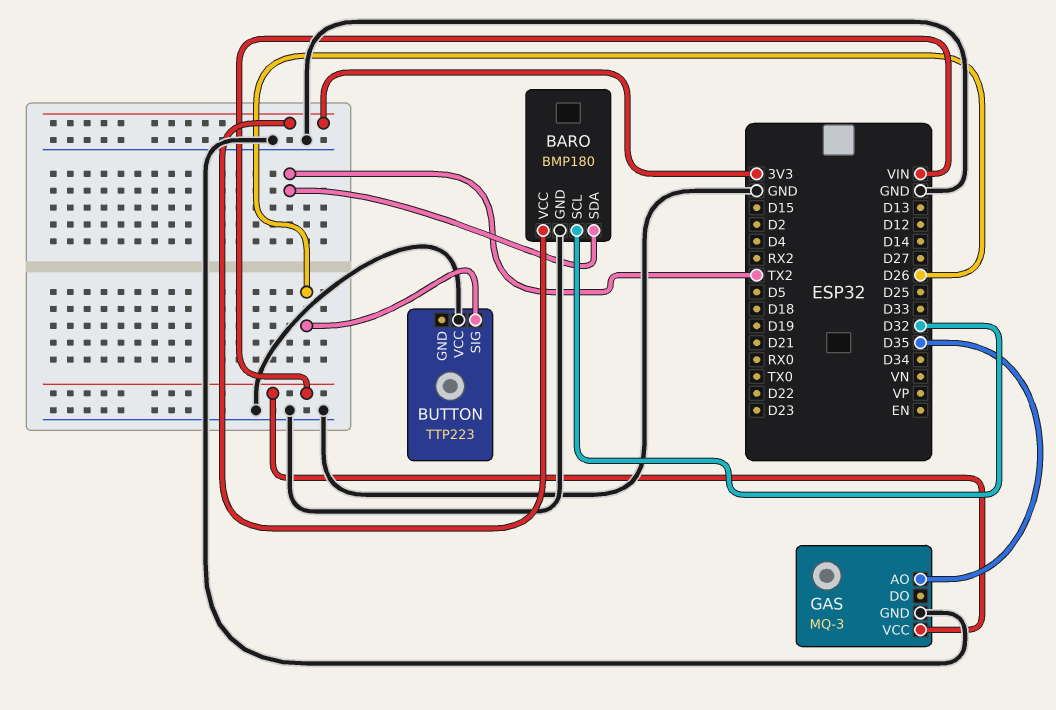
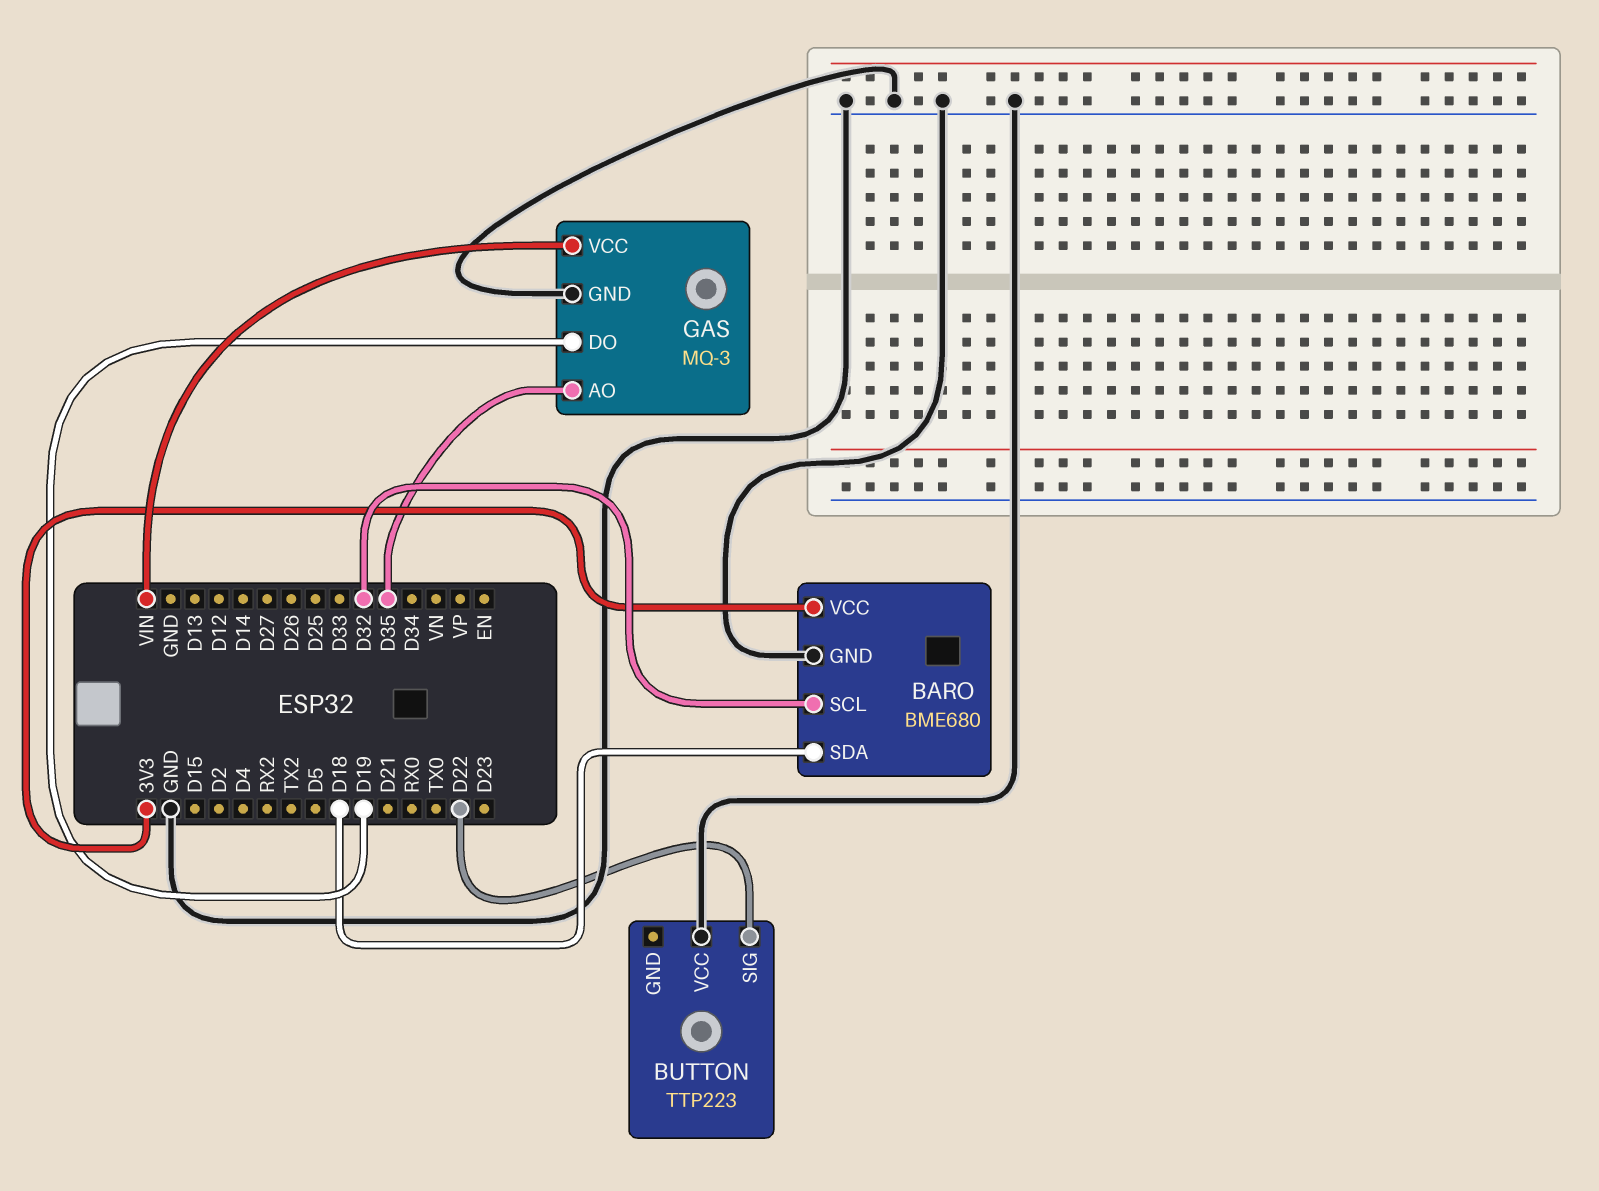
BARO: BMP180 -> BME680
BARO pin SDA: TX2 -> D18
BUTTON pin SIG: D26 -> D22
GAS pin DO: none -> D19

